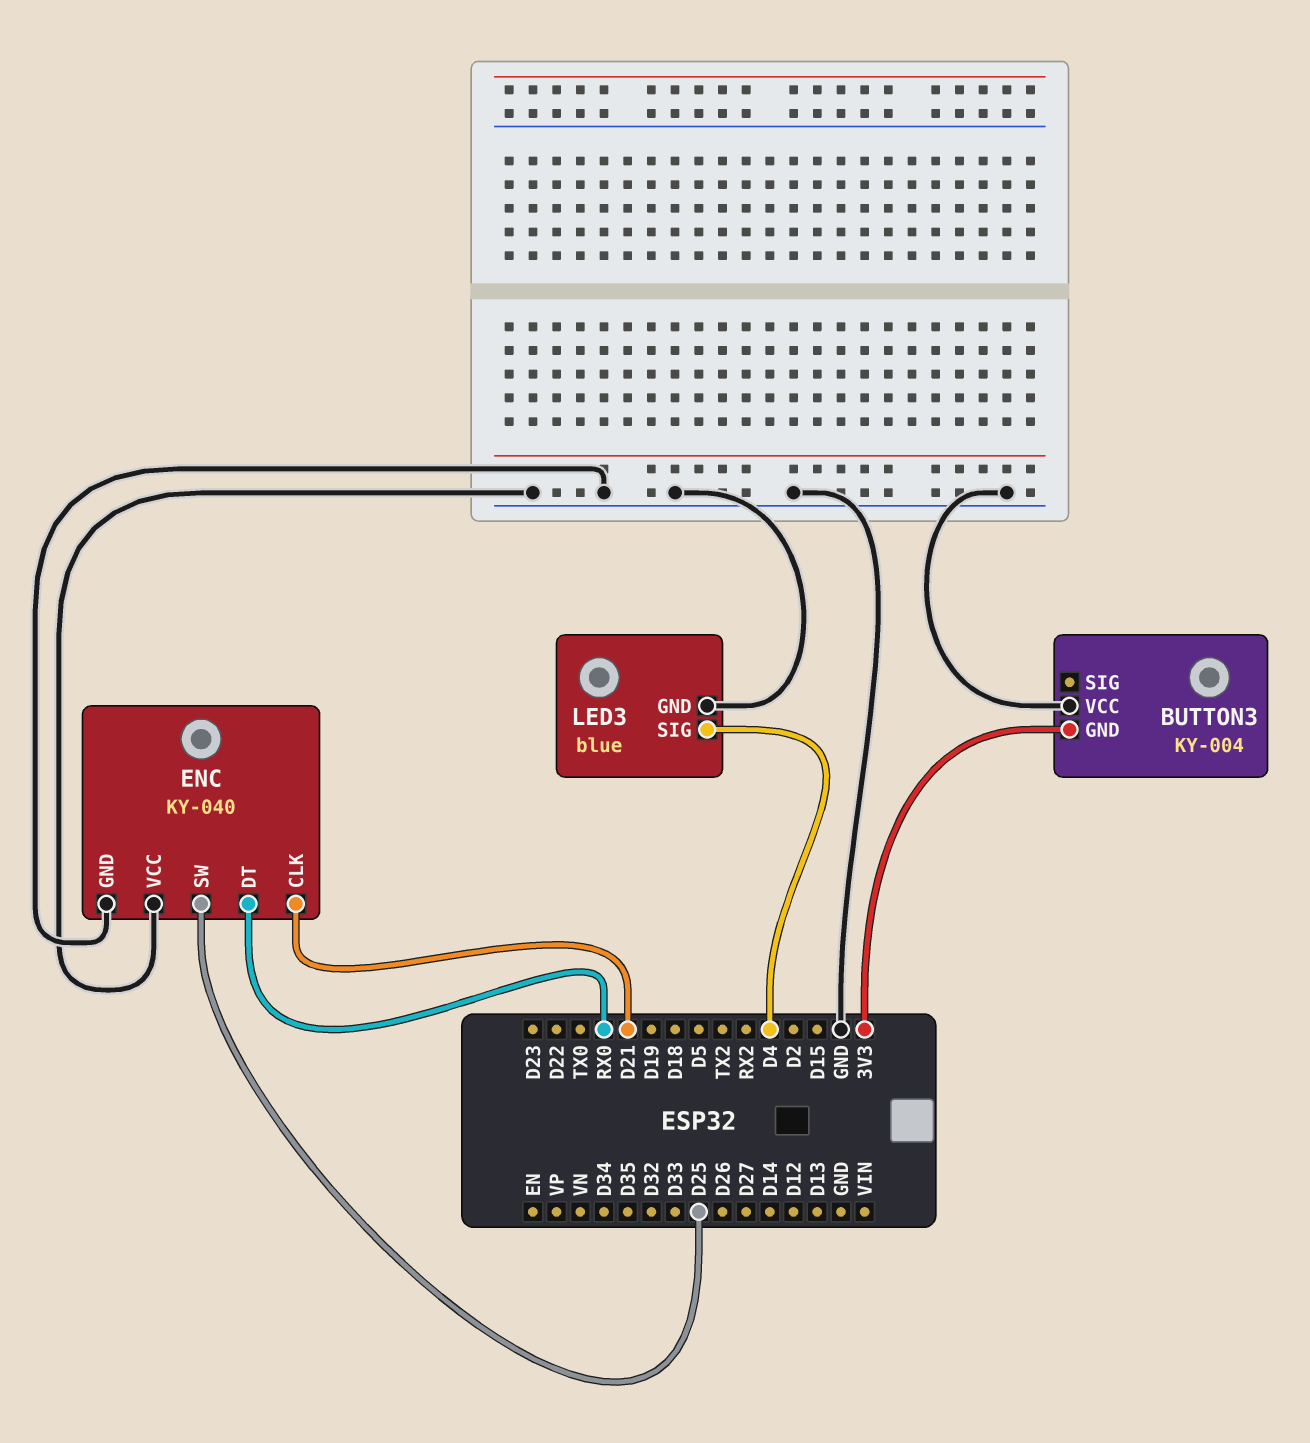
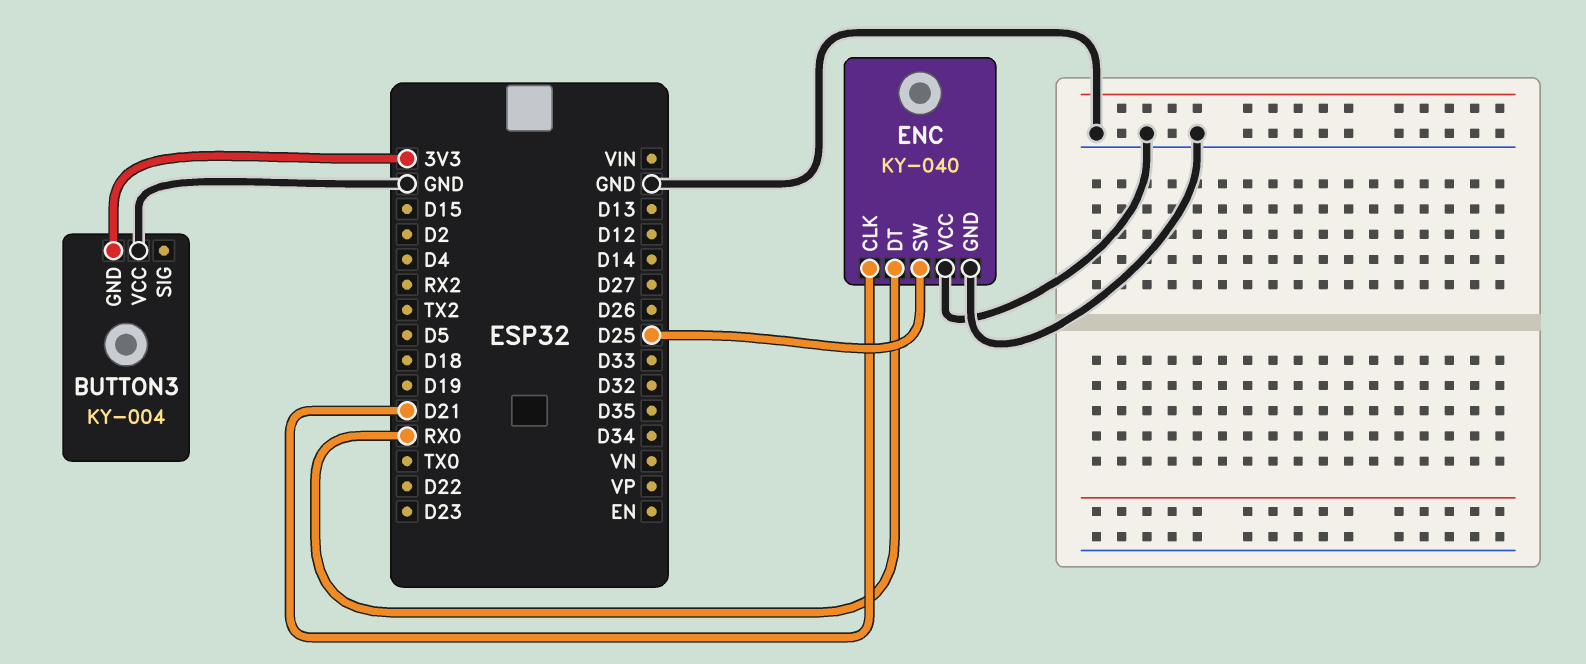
LED3: blue -> none
LED3 pin GND: GND -> none
LED3 pin SIG: D4 -> none

